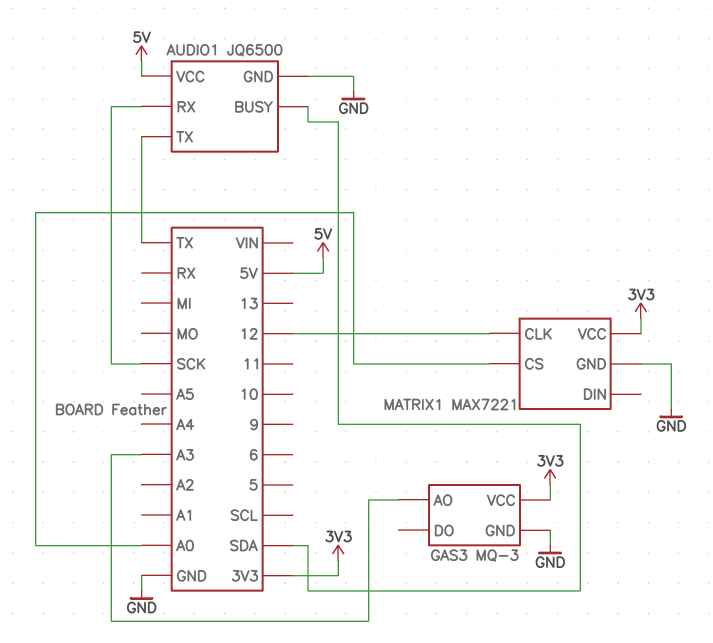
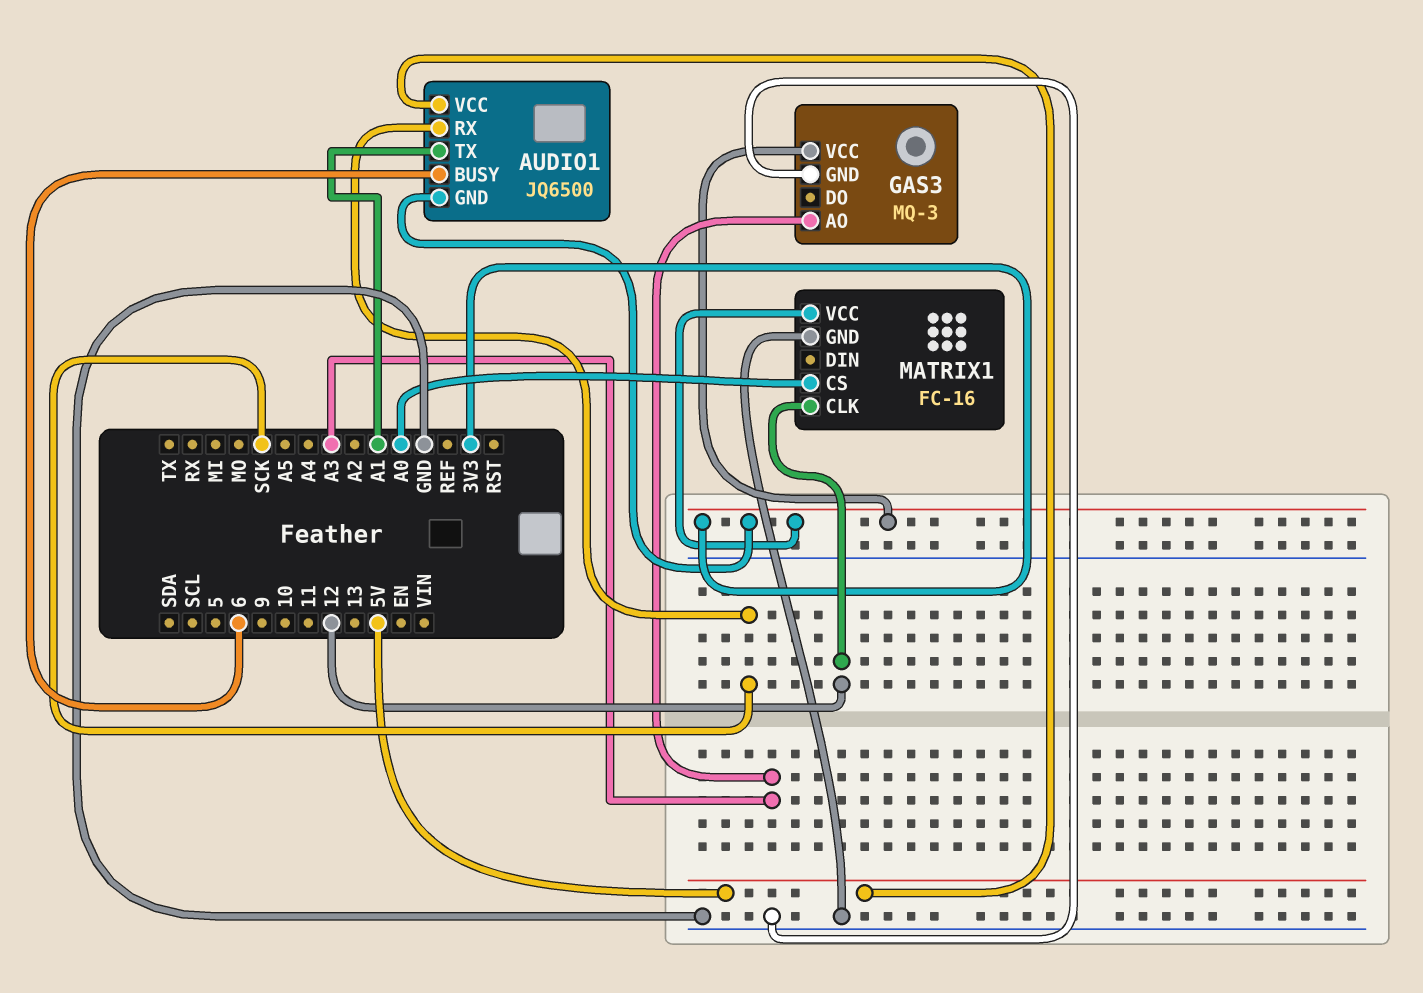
AUDIO1 pin BUSY: SDA -> 6
AUDIO1 pin GND: GND -> 3V3
AUDIO1 pin TX: TX -> A1
MATRIX1: MAX7221 -> FC-16

